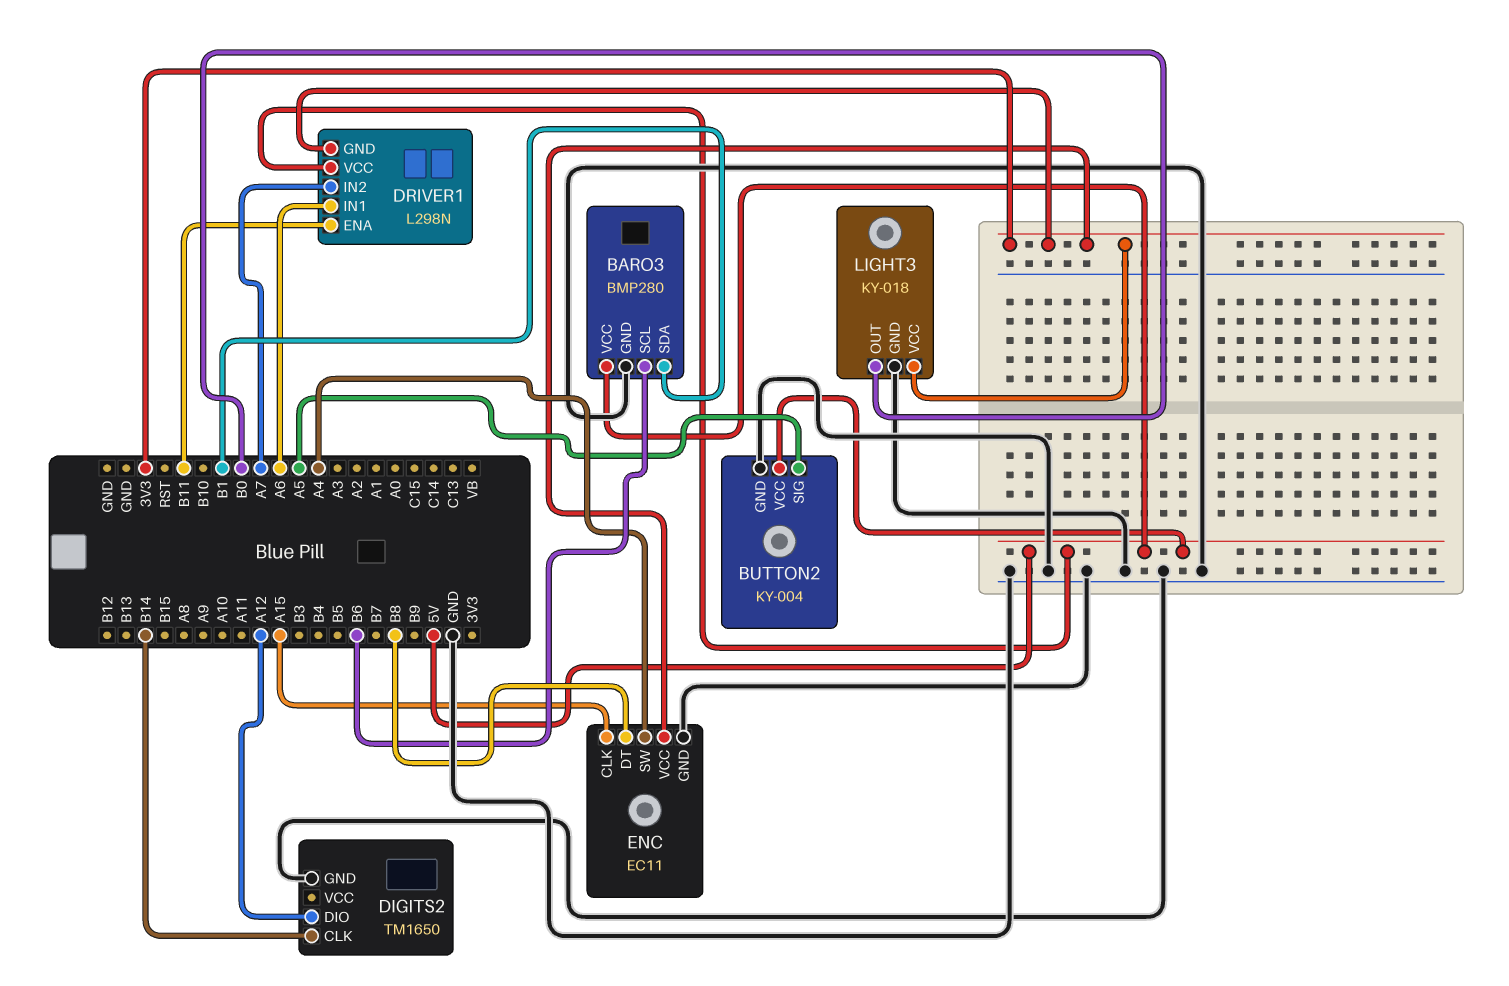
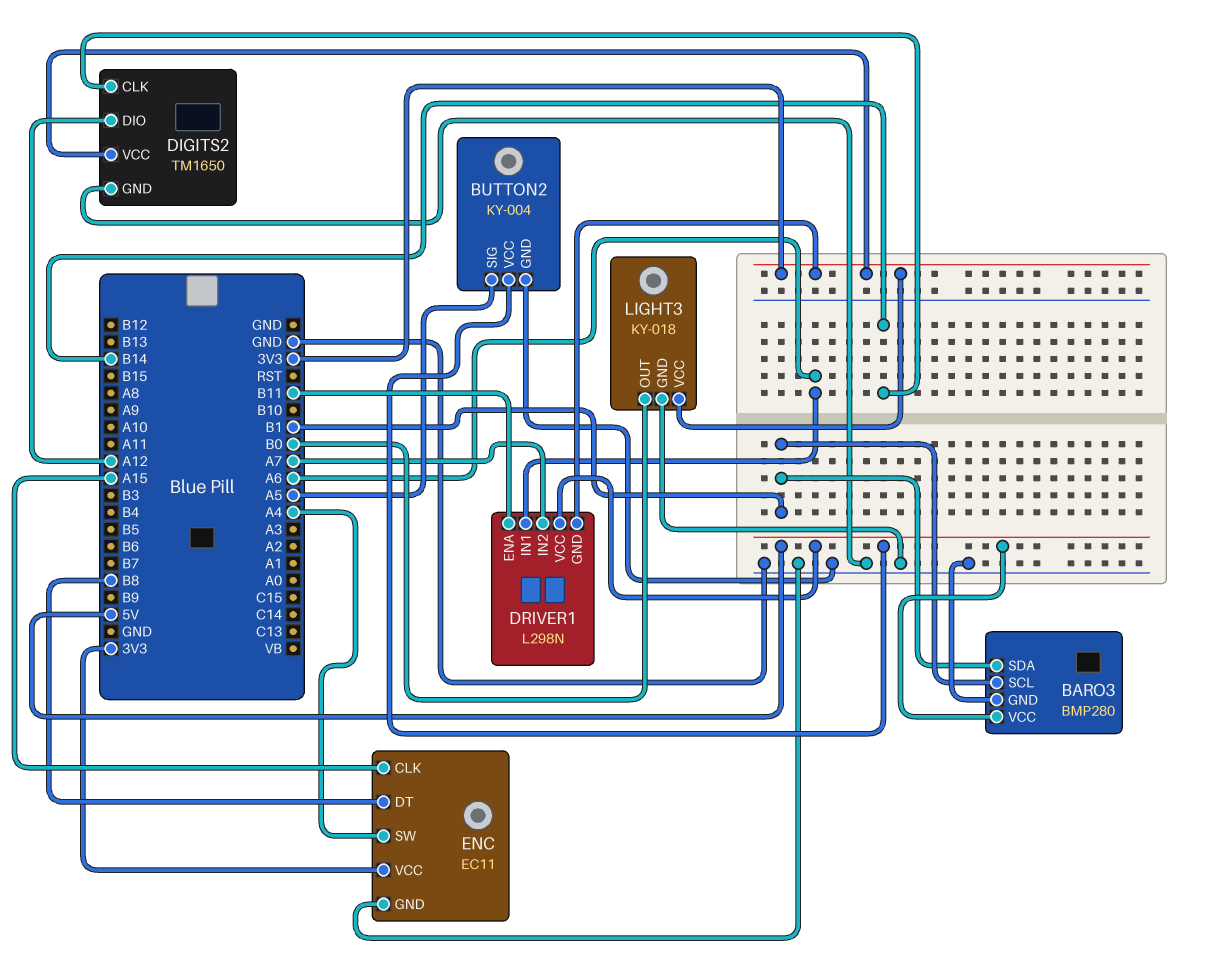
BARO3 pin SCL: B6 -> B1
DIGITS2 pin VCC: none -> 3V3

